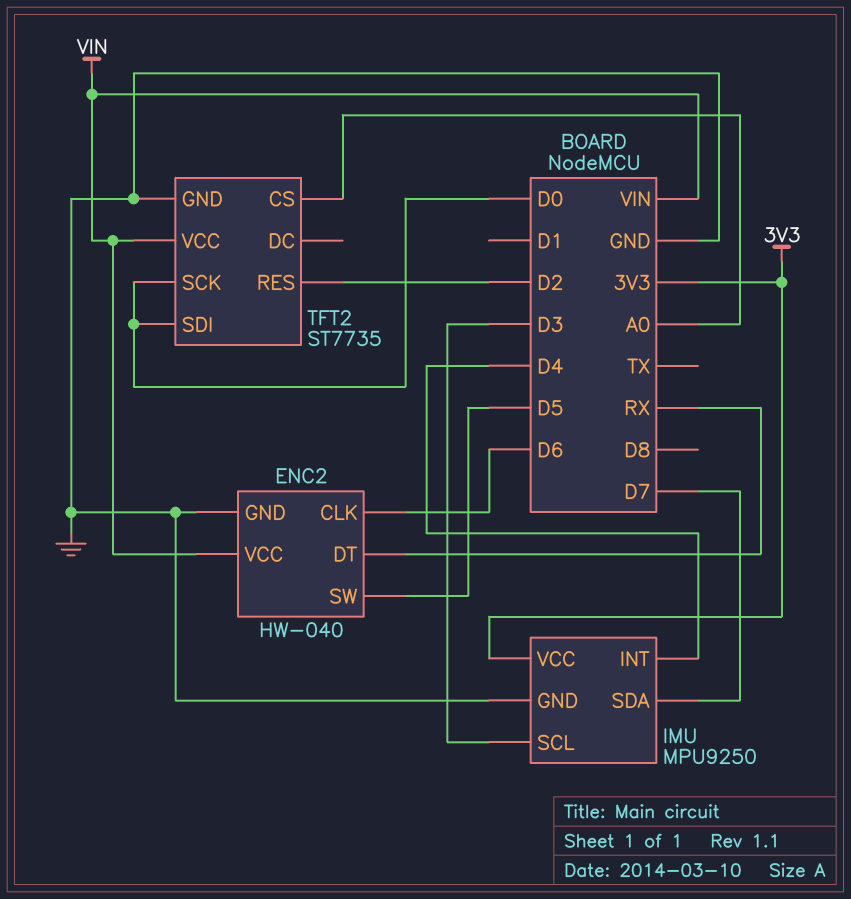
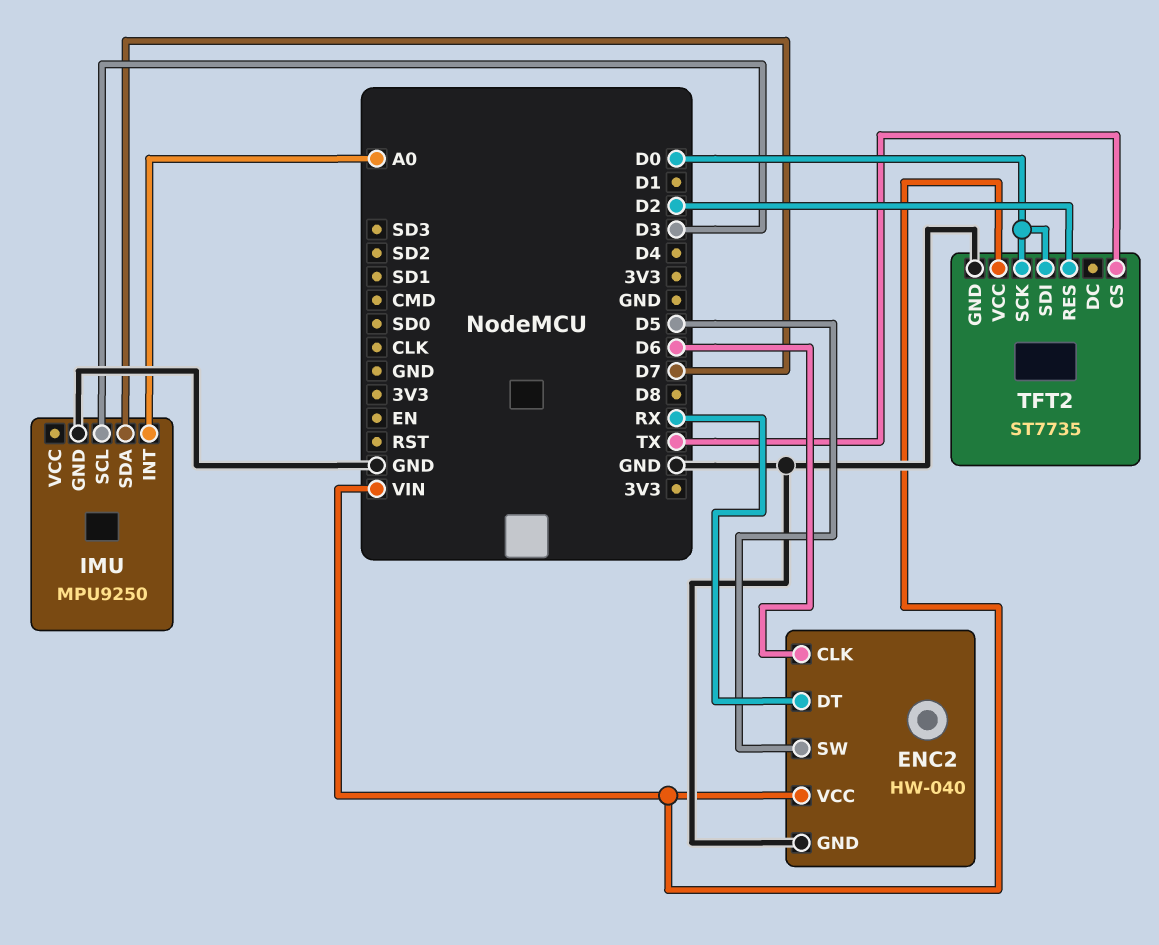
IMU pin INT: D4 -> A0
IMU pin VCC: 3V3 -> none
TFT2 pin CS: A0 -> TX

